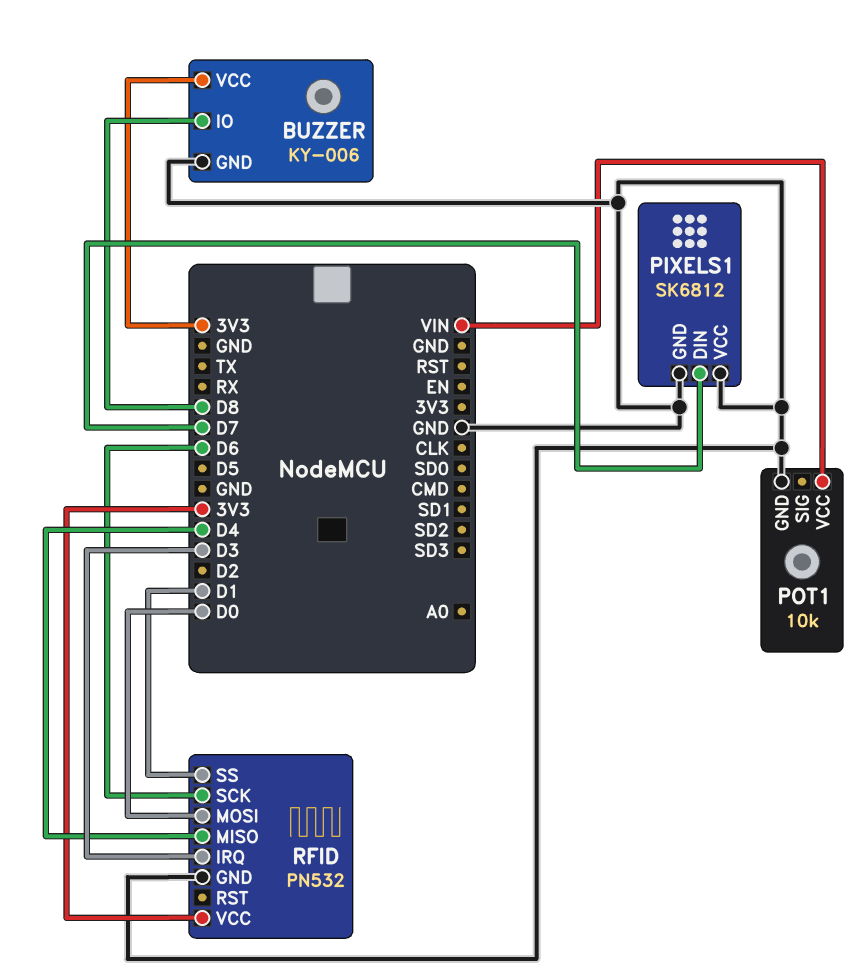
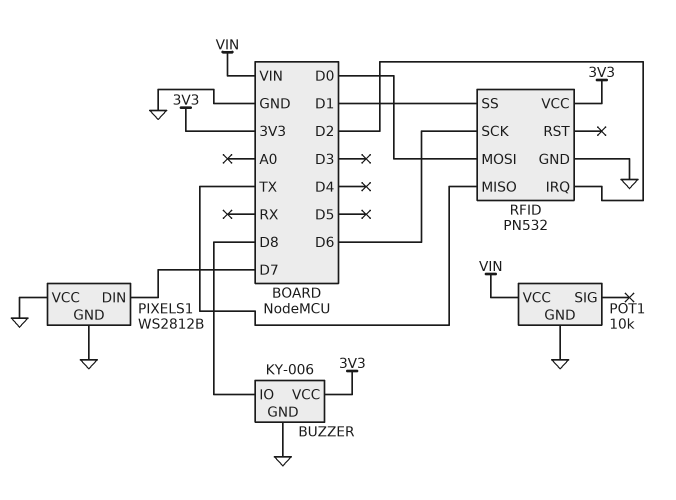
PIXELS1: SK6812 -> WS2812B
RFID pin IRQ: D3 -> D2
RFID pin MISO: D4 -> TX

